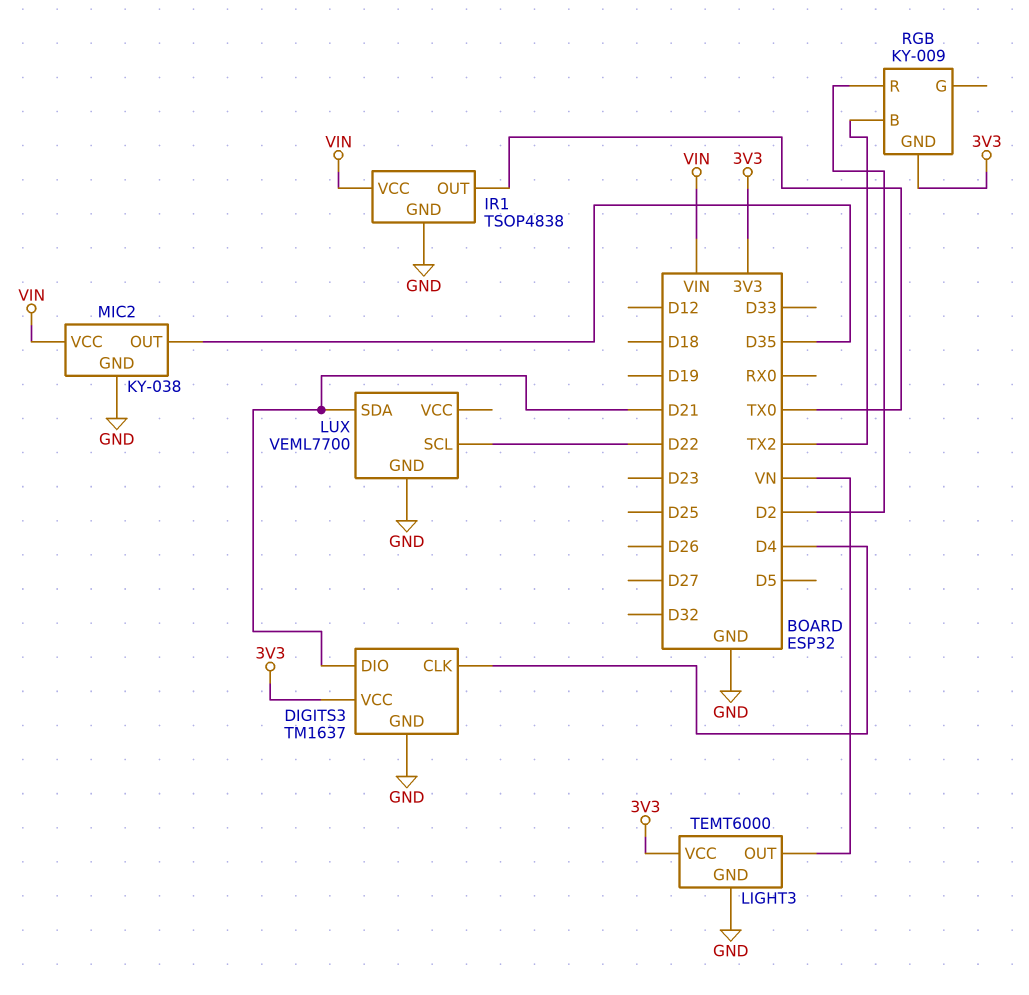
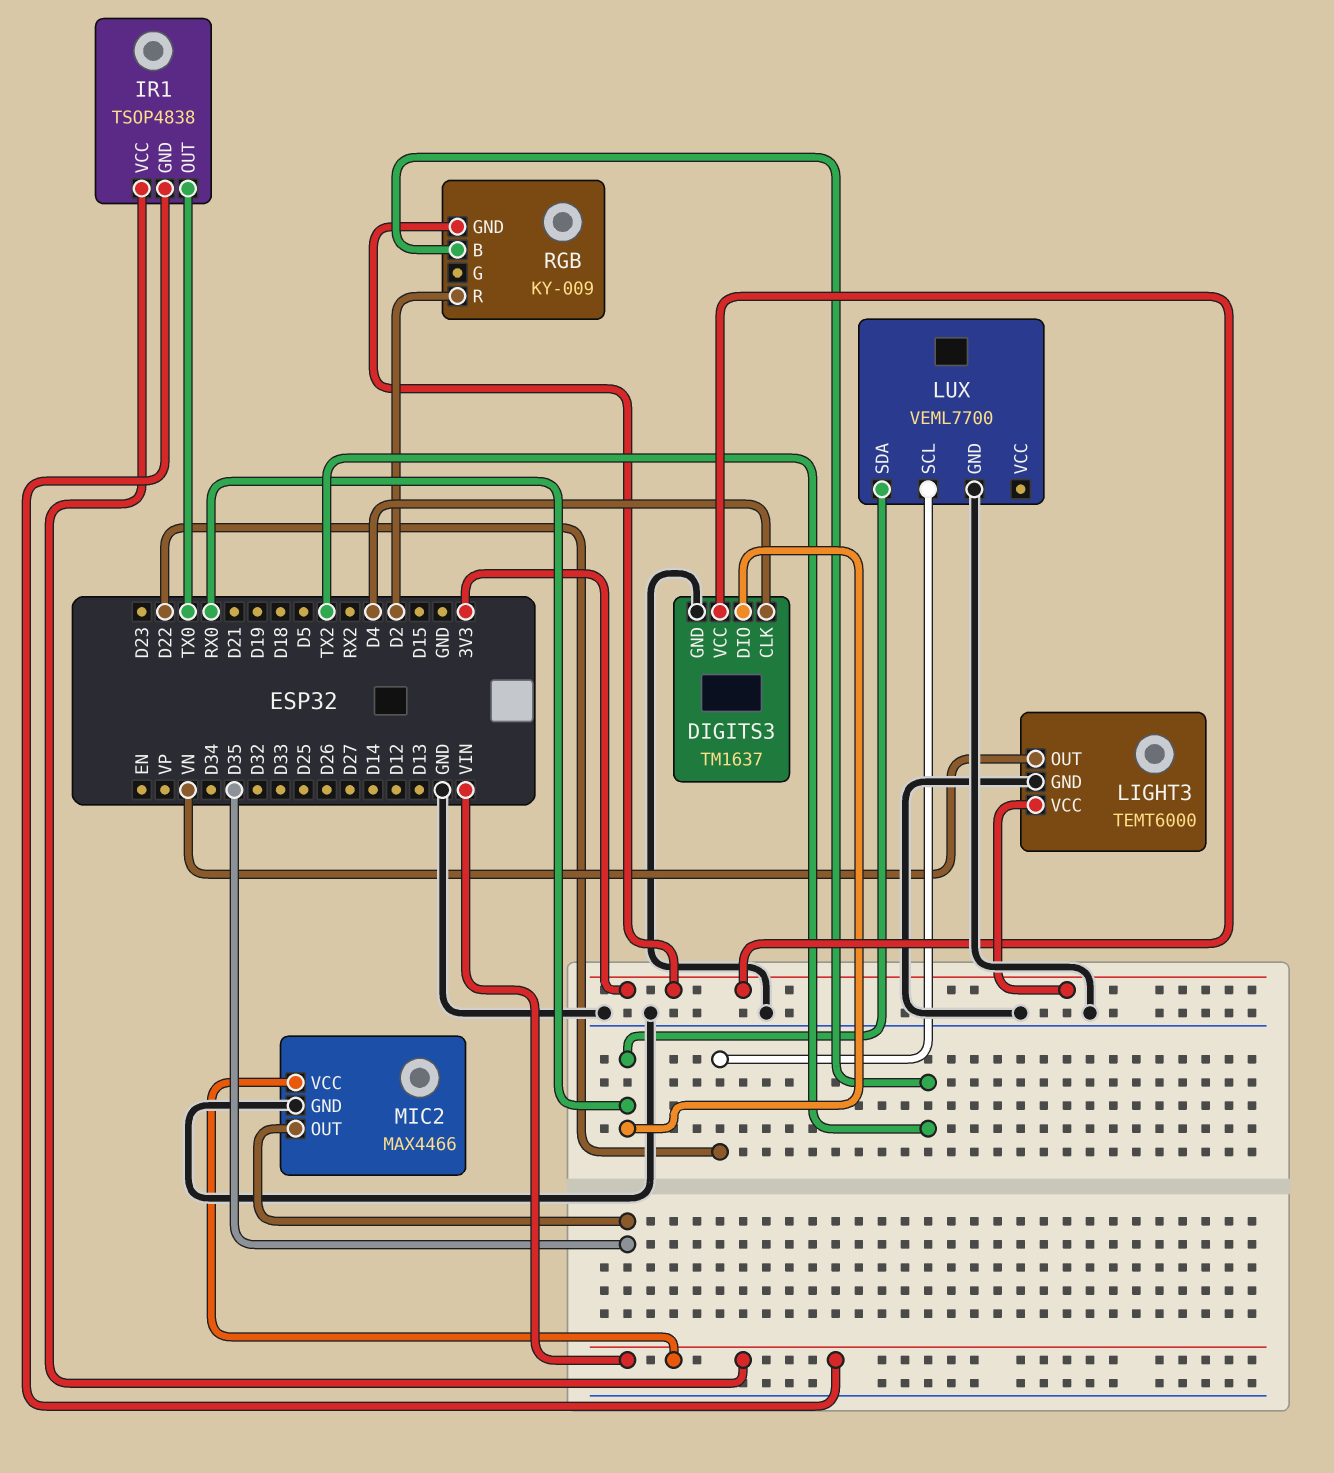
DIGITS3 pin DIO: D21 -> RX0
IR1 pin GND: GND -> VIN
LUX pin SDA: D21 -> RX0
MIC2: KY-038 -> MAX4466

